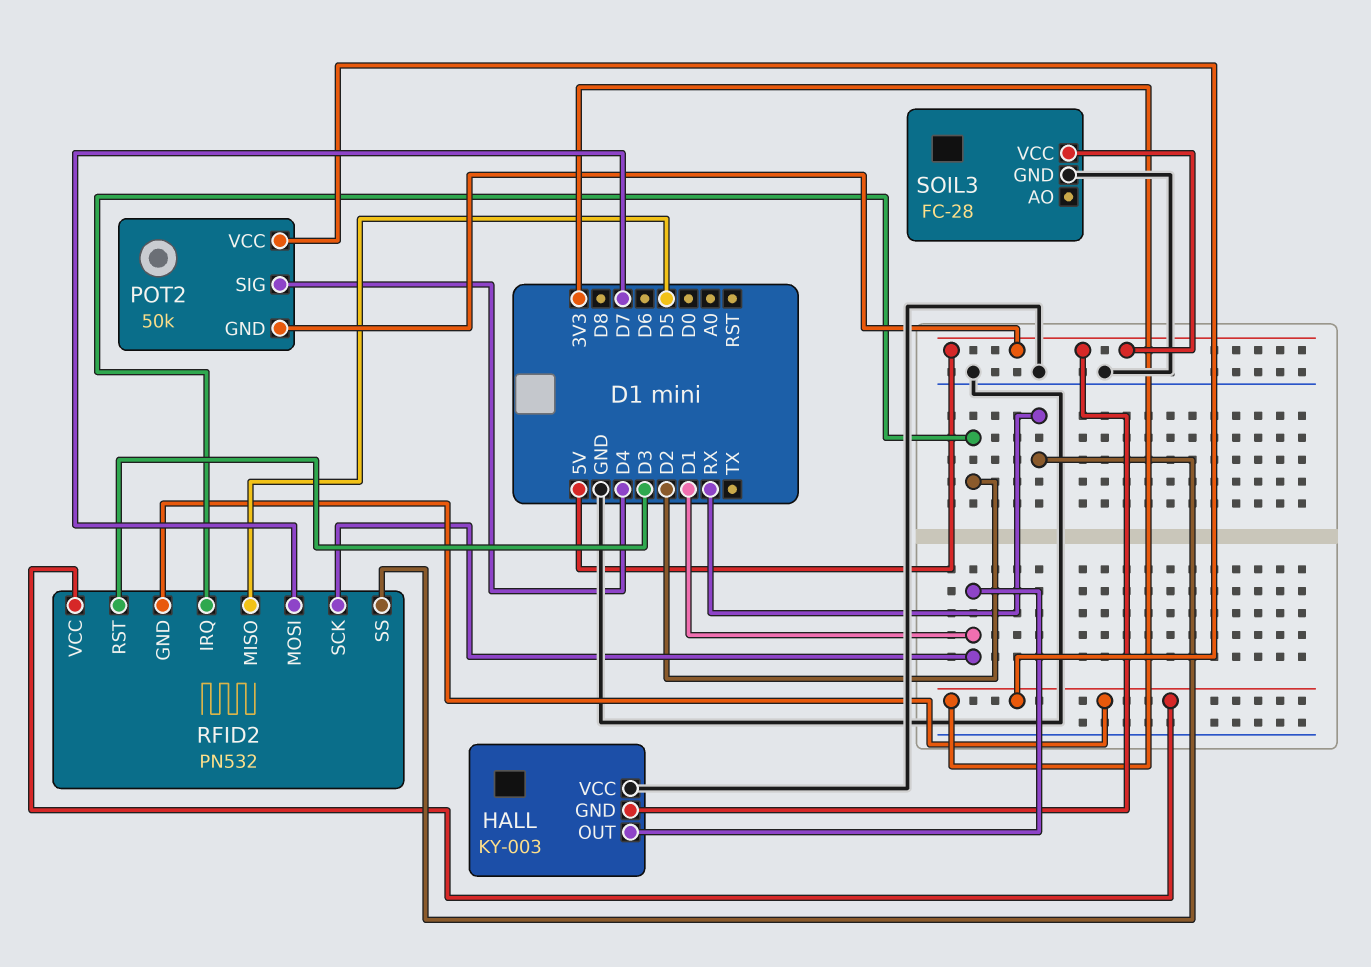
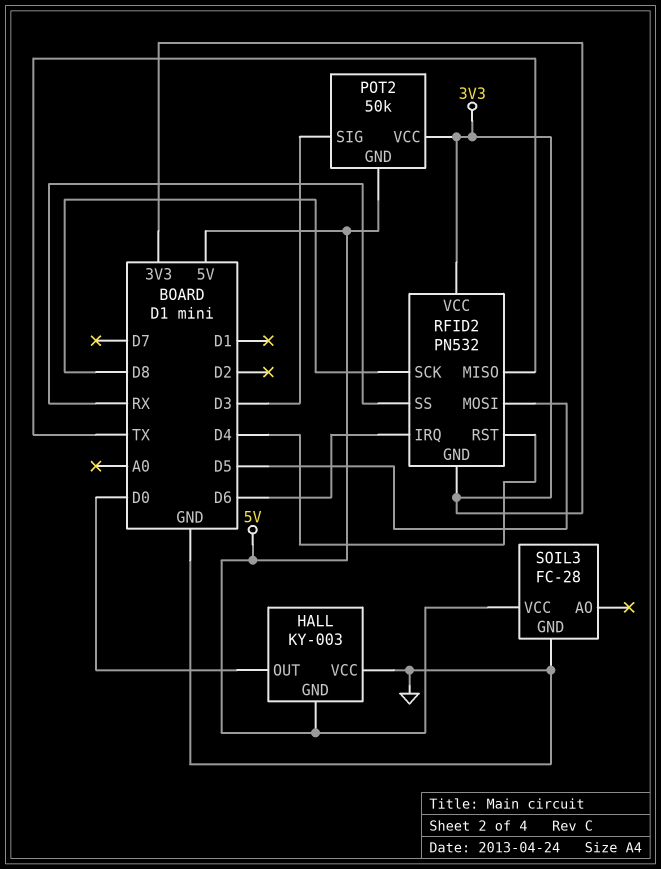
HALL pin OUT: D1 -> D0
POT2 pin SIG: D4 -> D3
RFID2 pin IRQ: D2 -> D6
RFID2 pin MISO: D5 -> TX
RFID2 pin MOSI: D7 -> D5
RFID2 pin RST: D3 -> D4
RFID2 pin SCK: D1 -> D8

